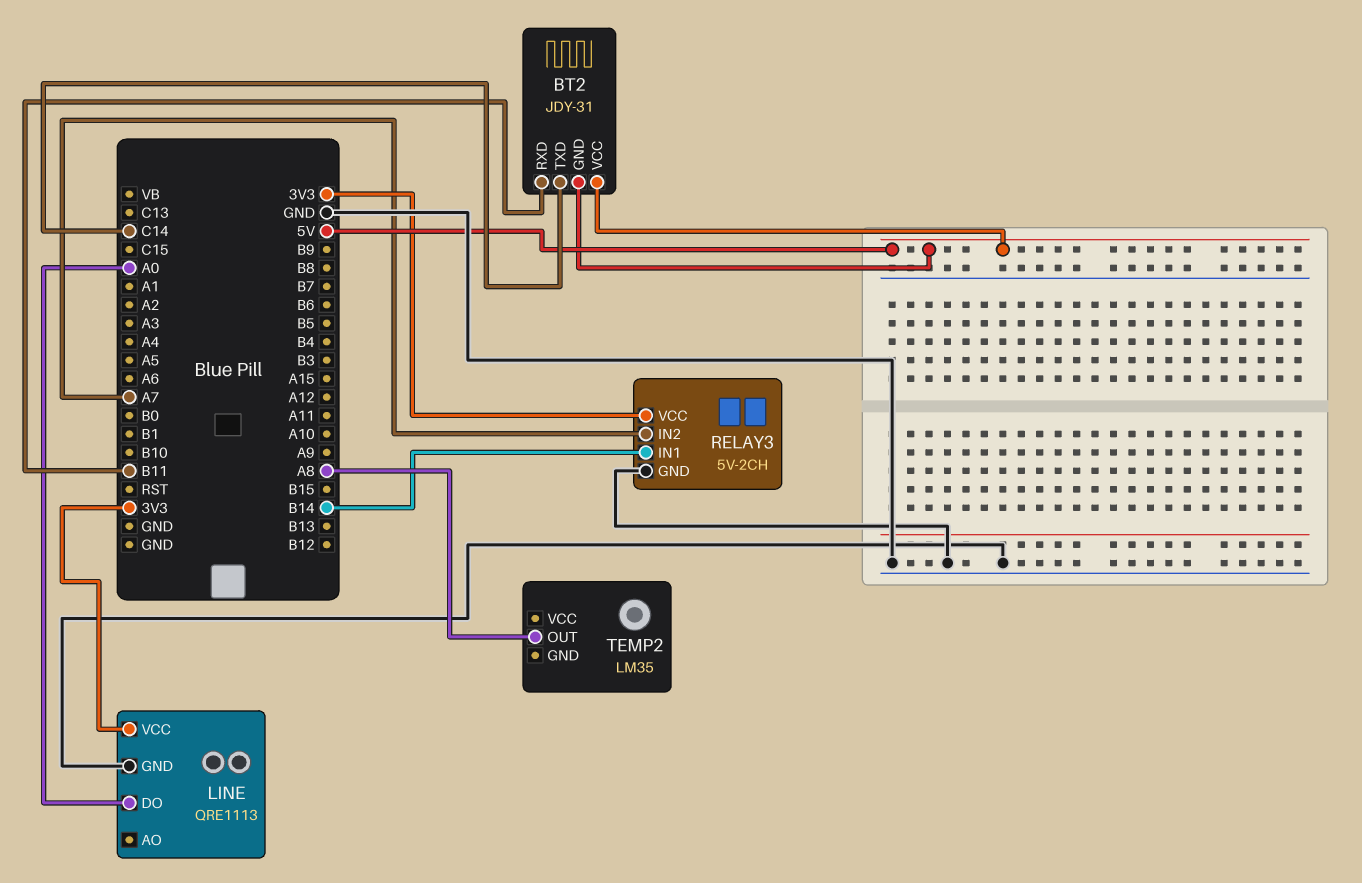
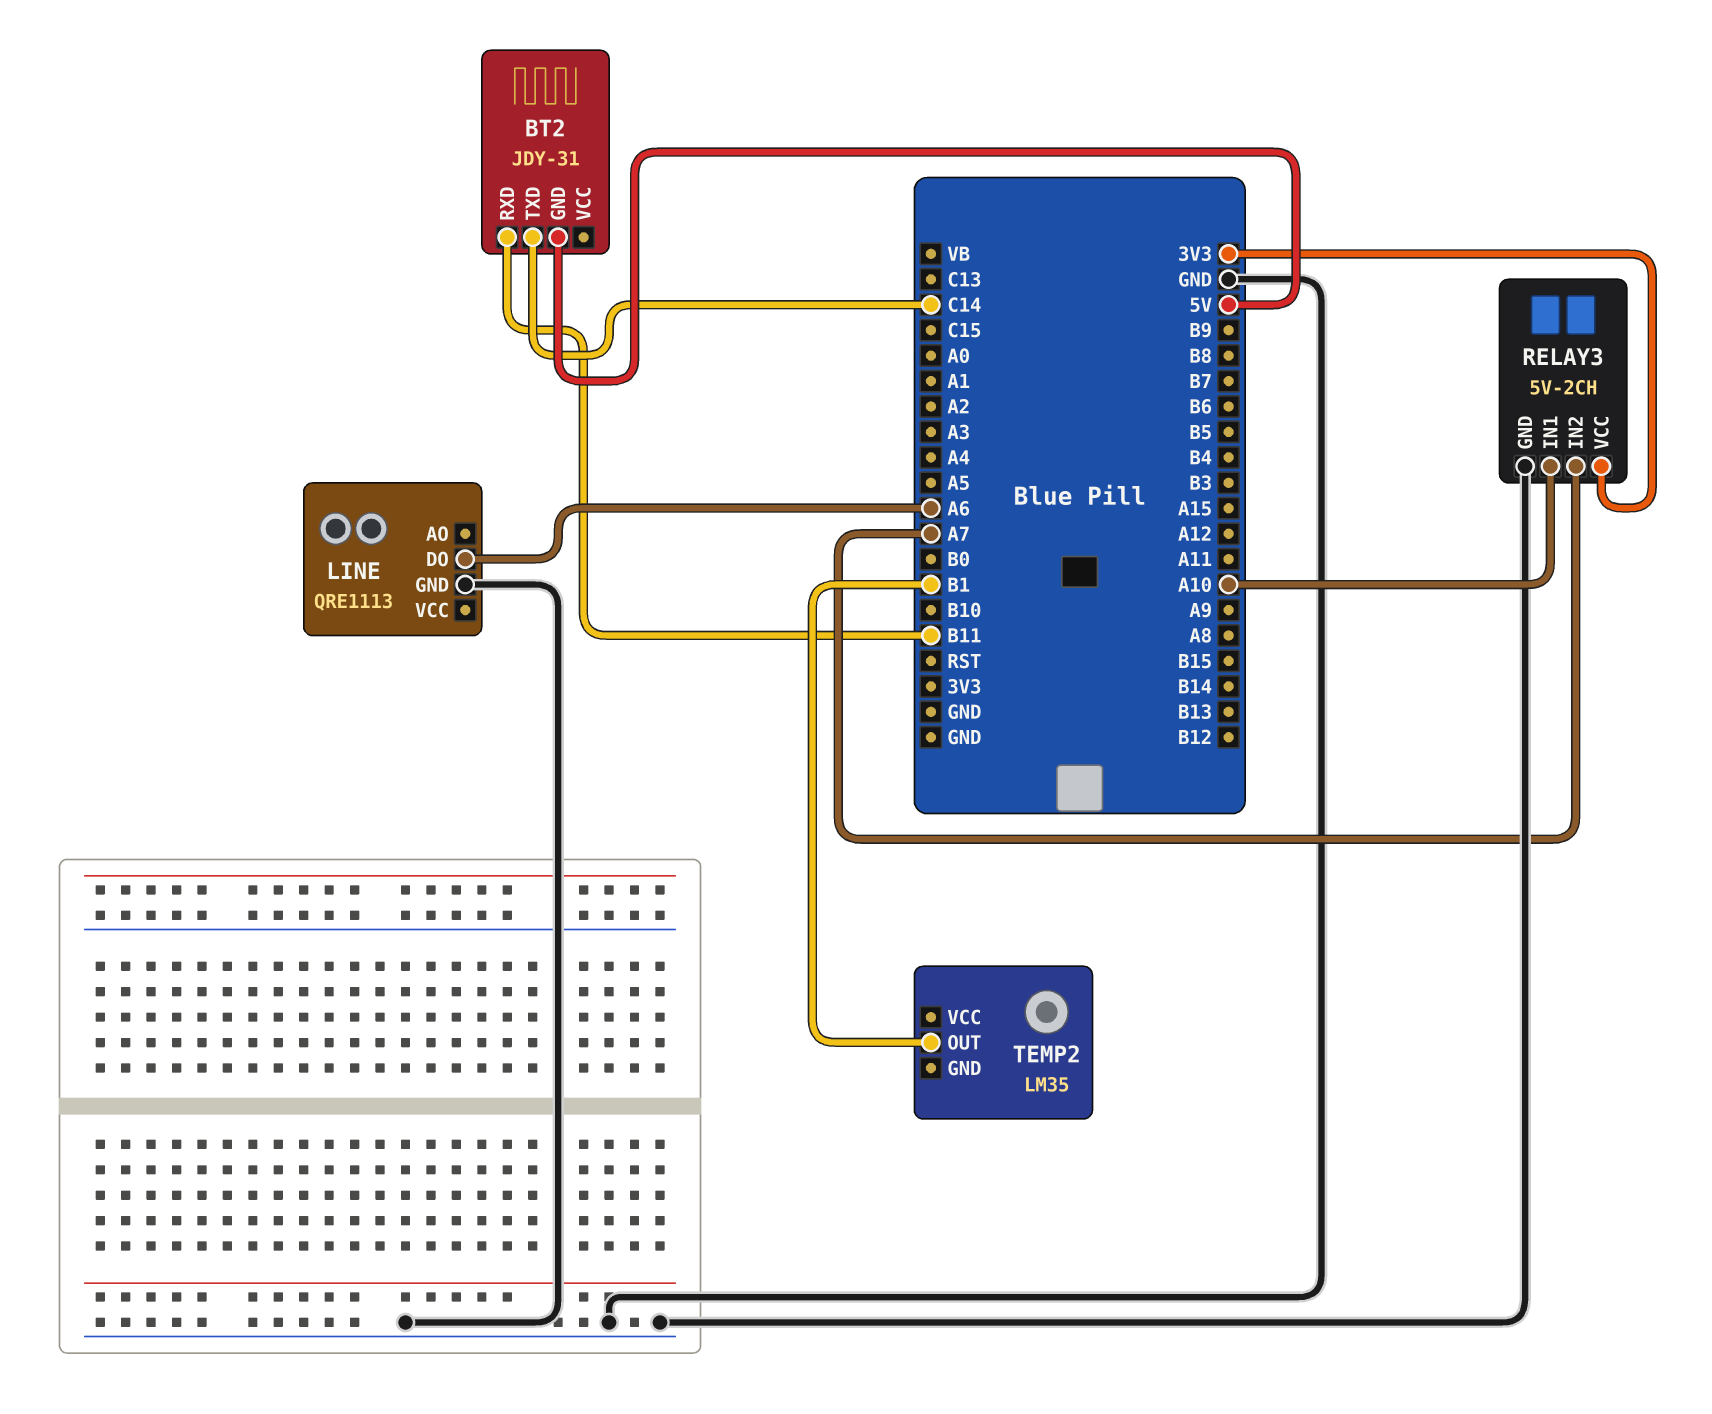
BT2 pin VCC: 5V -> none
LINE pin DO: A0 -> A6
LINE pin VCC: 3V3 -> none
RELAY3 pin IN1: B14 -> A10
TEMP2 pin OUT: A8 -> B1

